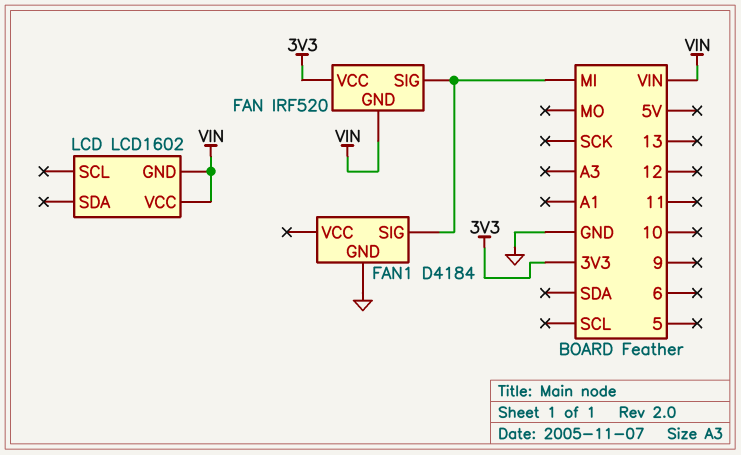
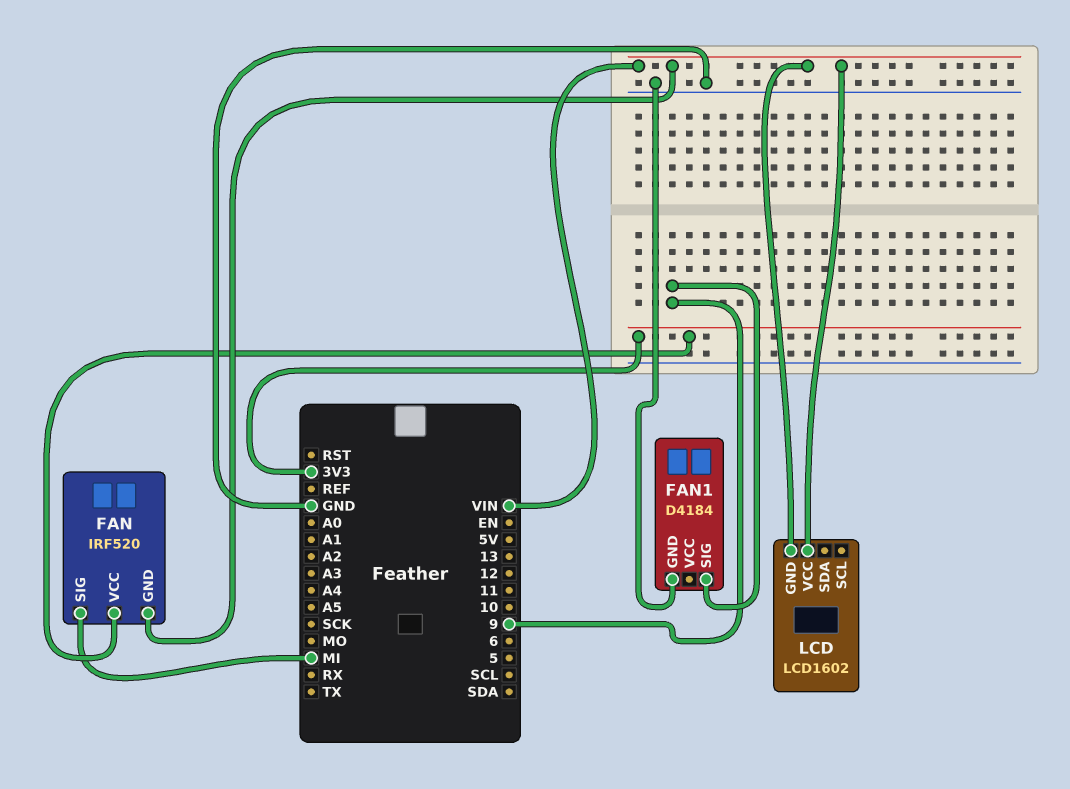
FAN1 pin SIG: MI -> 9

